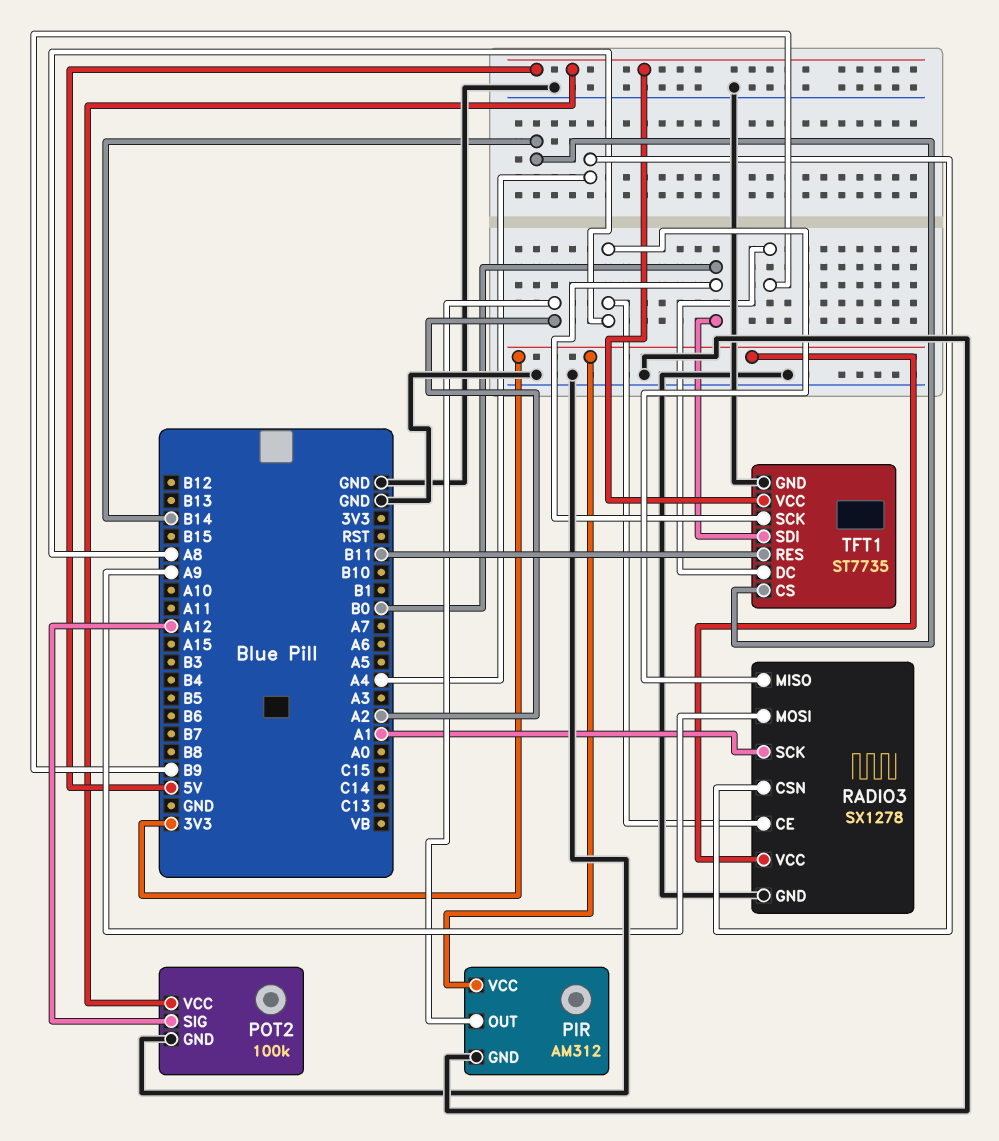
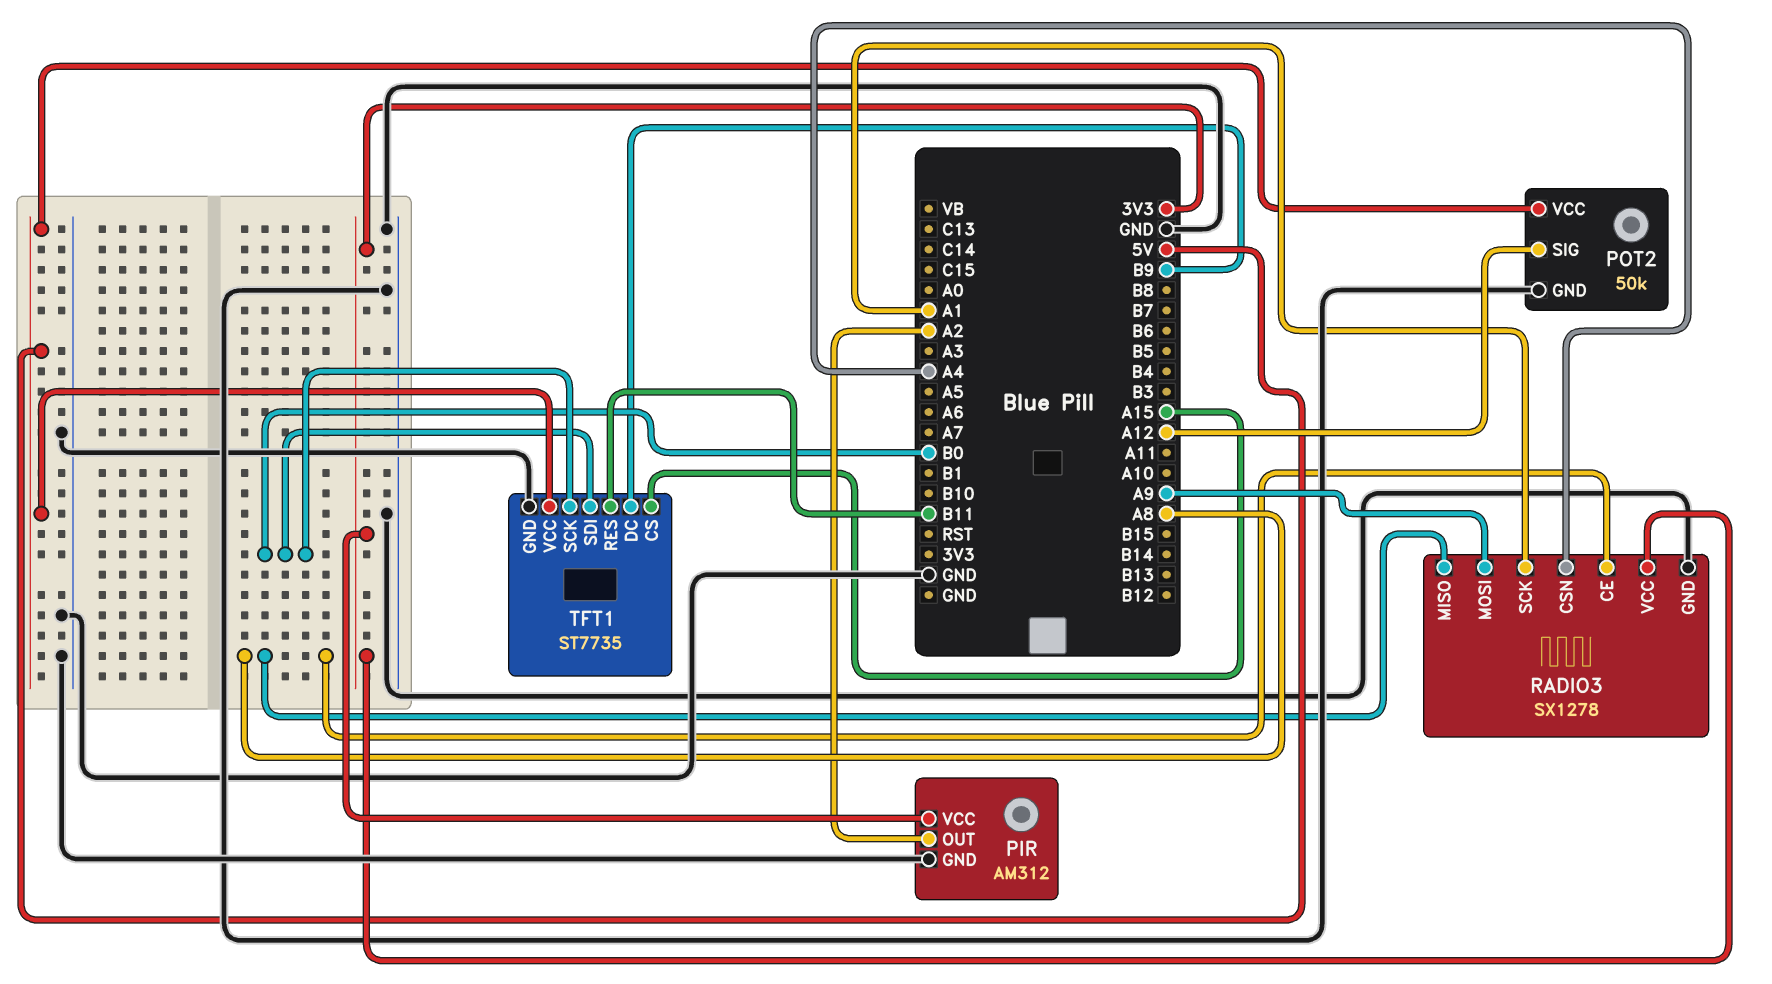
POT2: 100k -> 50k
TFT1 pin CS: B14 -> A15

